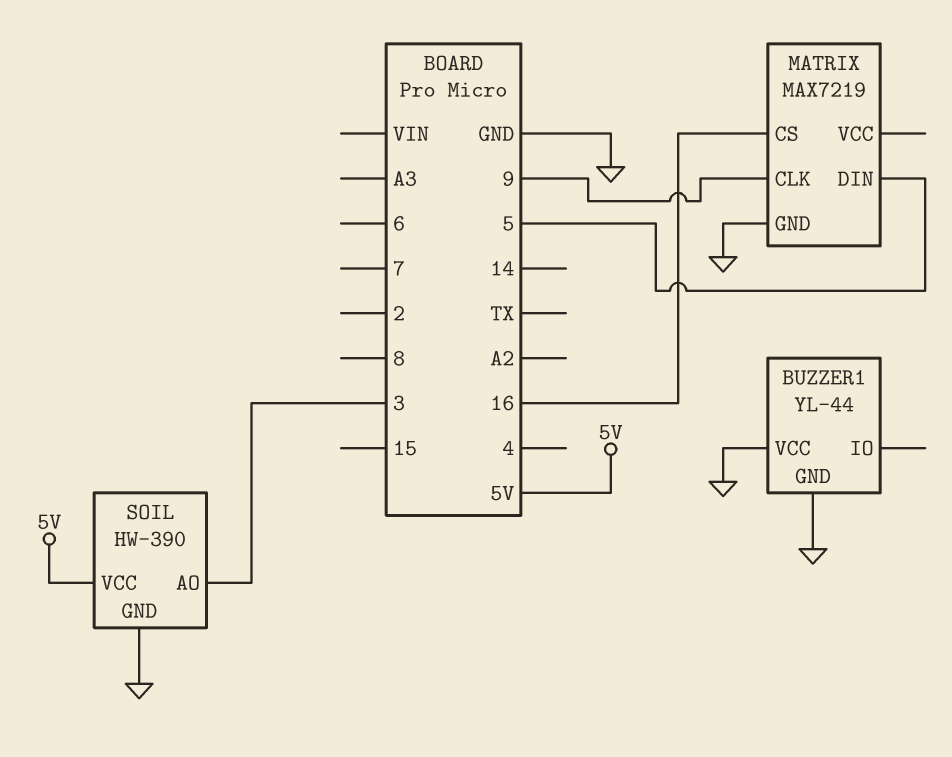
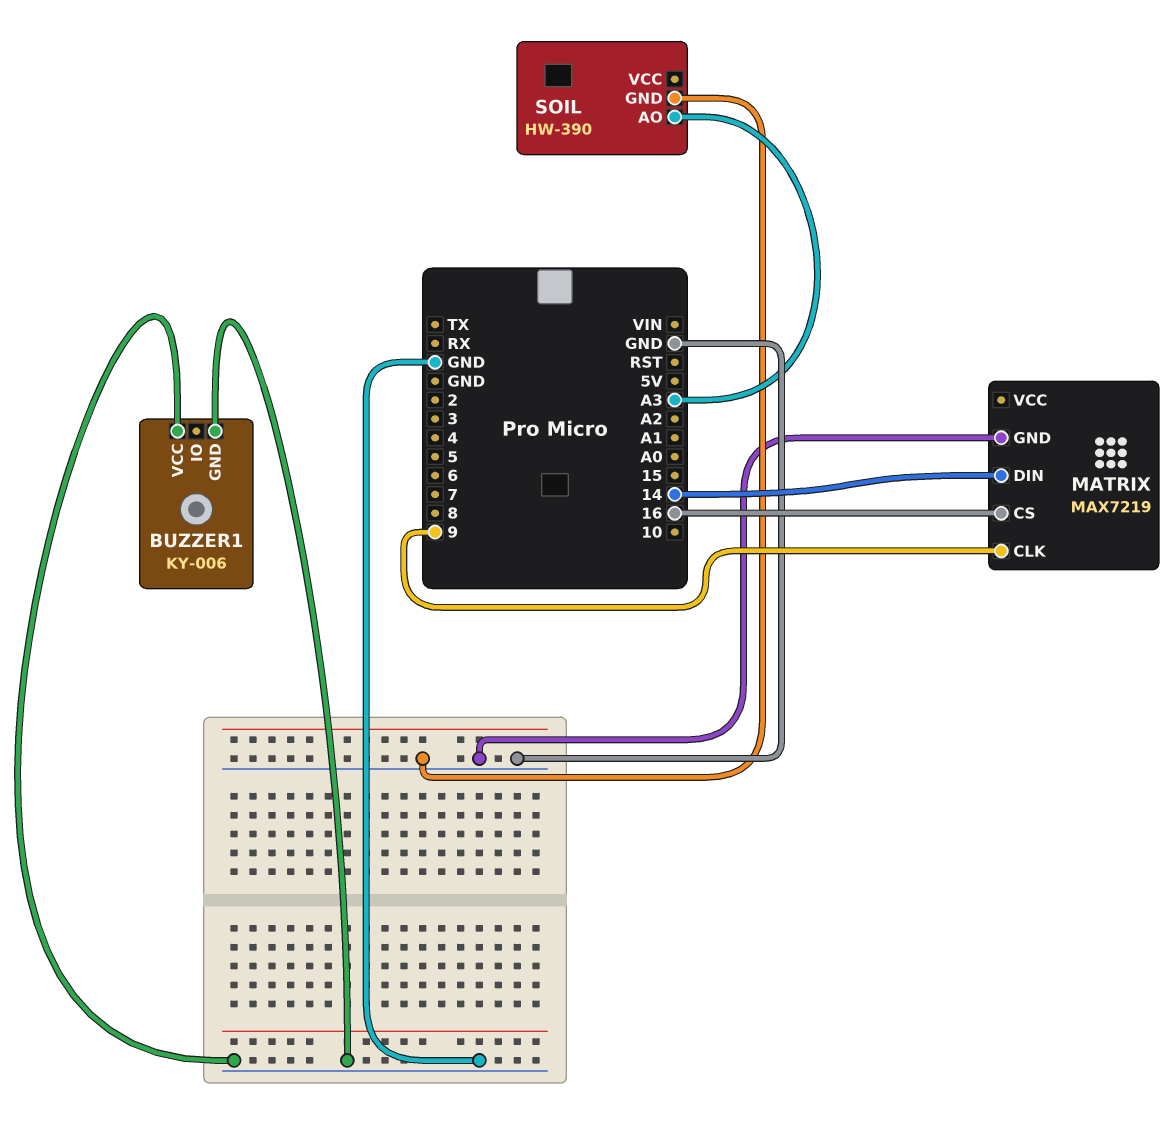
BUZZER1: YL-44 -> KY-006
MATRIX pin DIN: 5 -> 14
SOIL pin AO: 3 -> A3
SOIL pin VCC: 5V -> none

